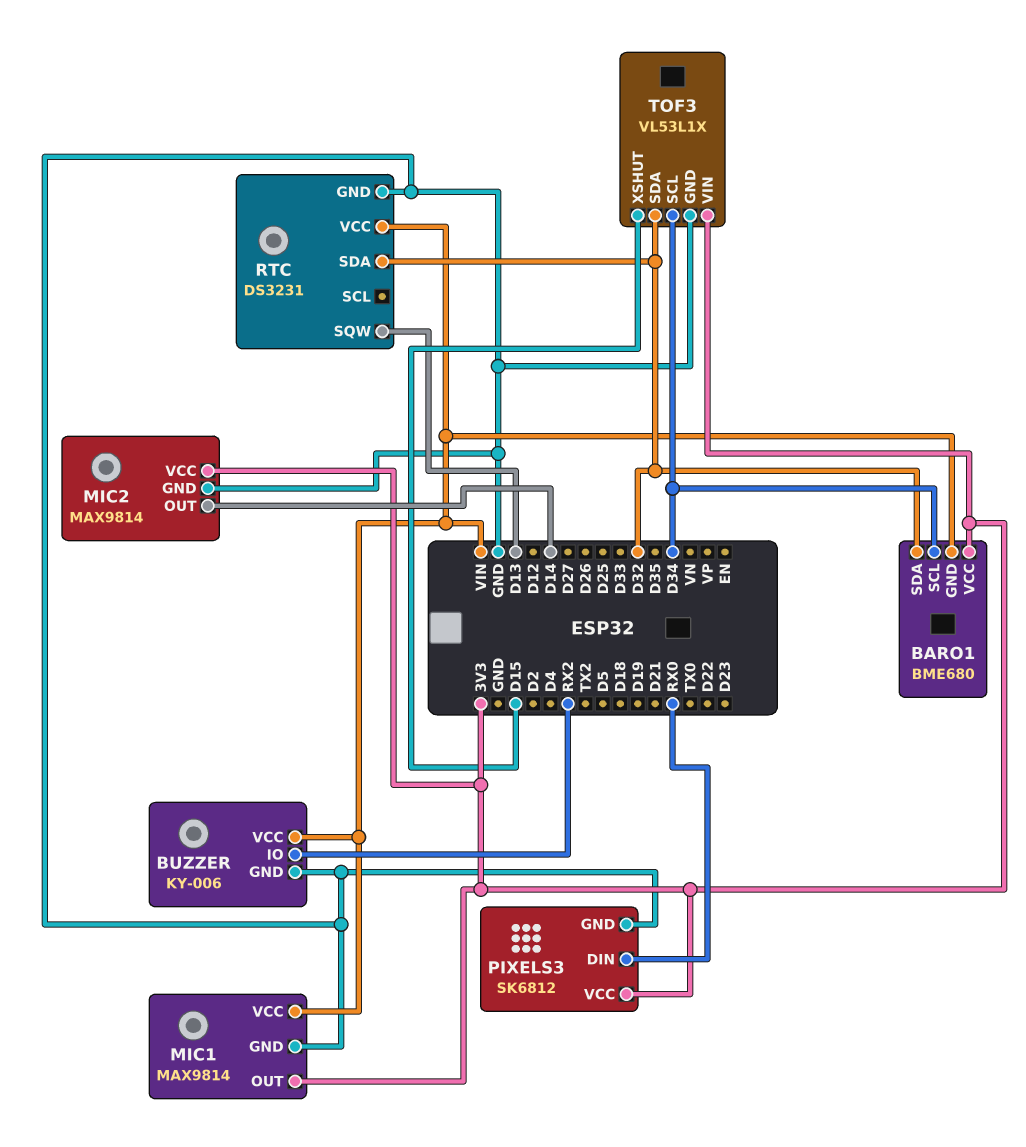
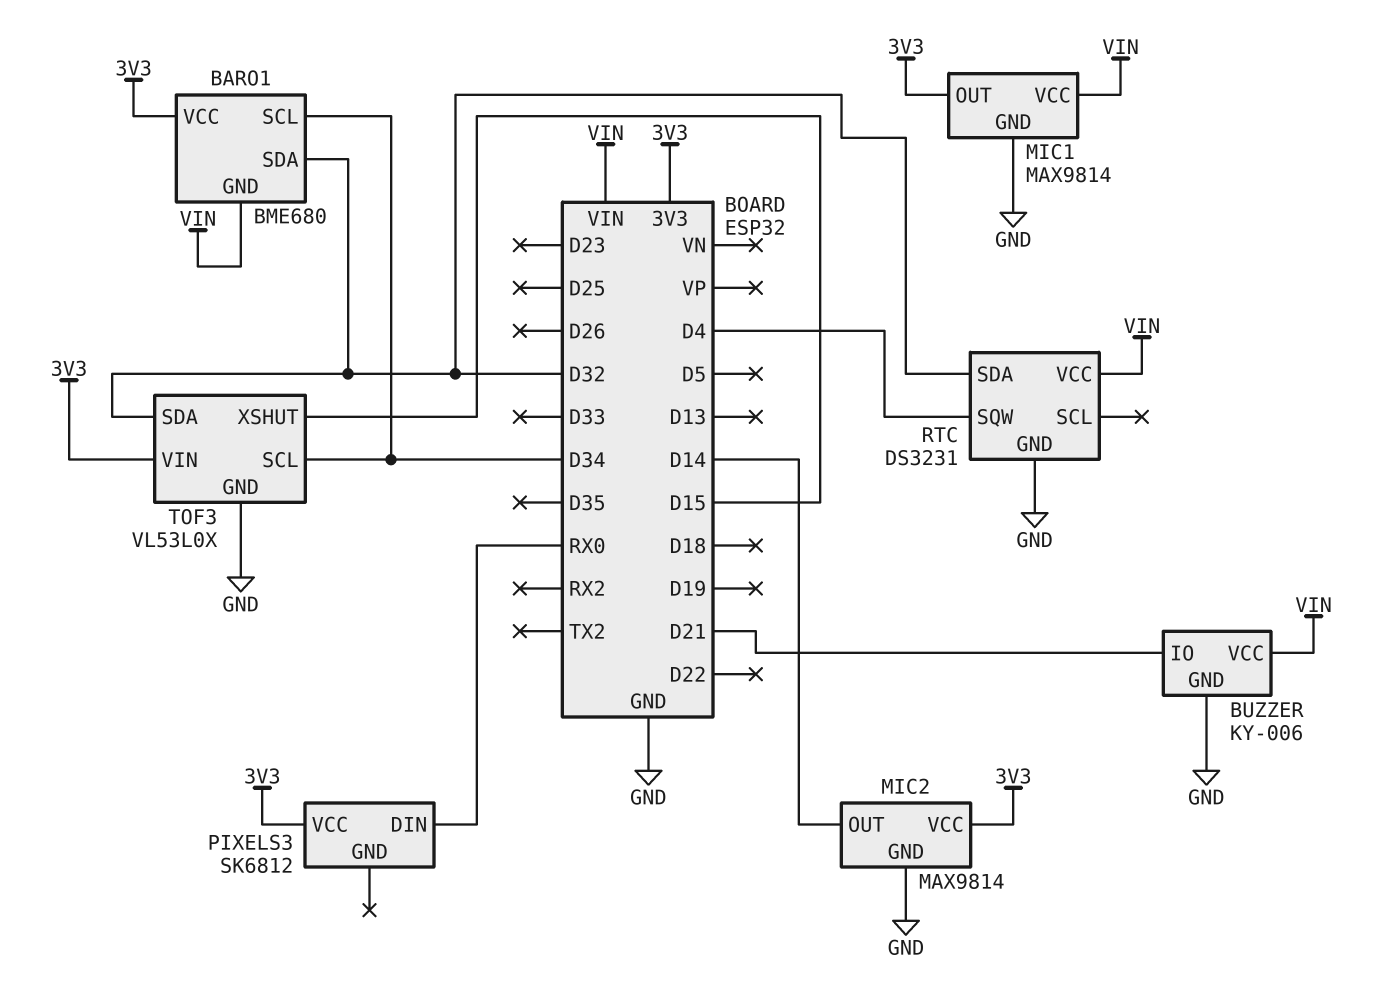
BUZZER pin IO: RX2 -> D21
PIXELS3 pin GND: GND -> none
RTC pin SQW: D13 -> D4
TOF3: VL53L1X -> VL53L0X

